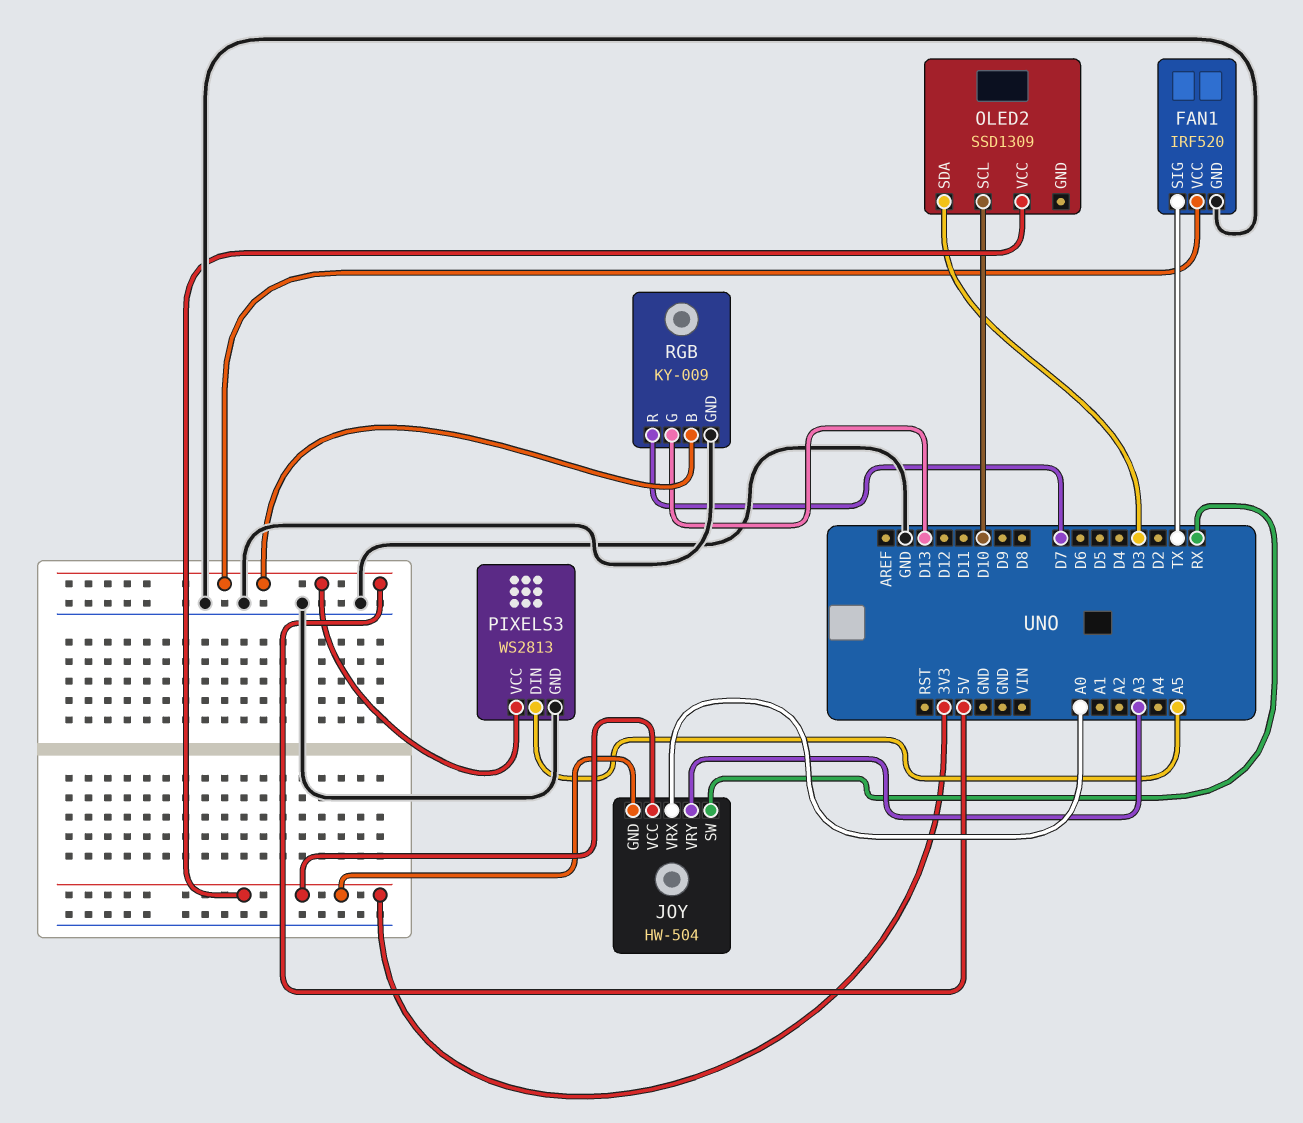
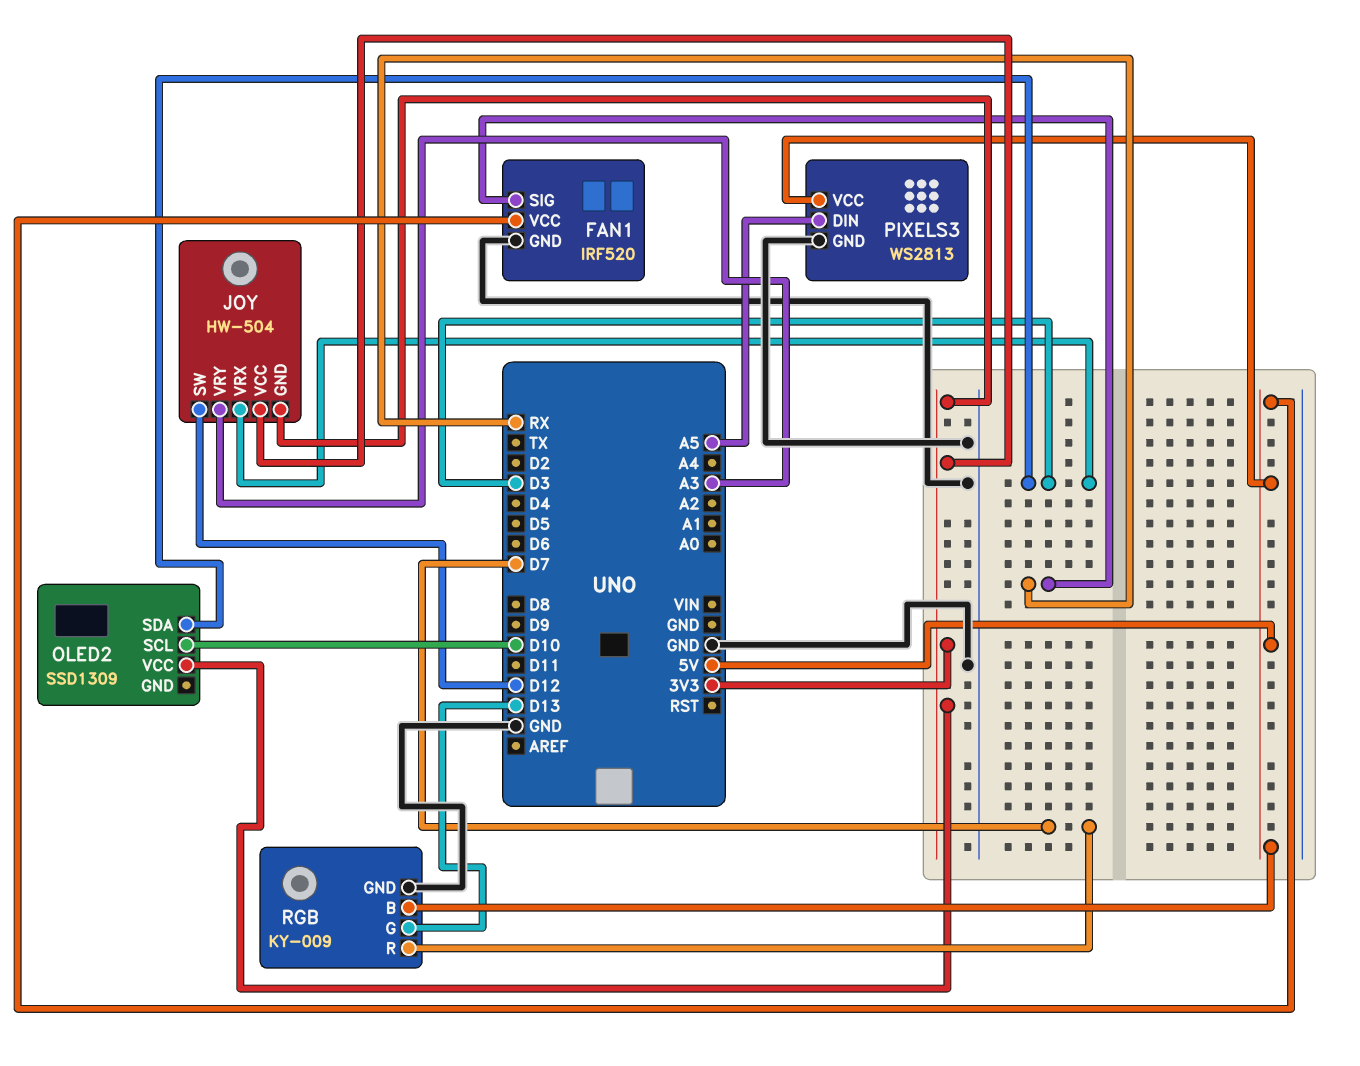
FAN1 pin SIG: TX -> RX
JOY pin SW: RX -> D12
JOY pin VRX: A0 -> D3

